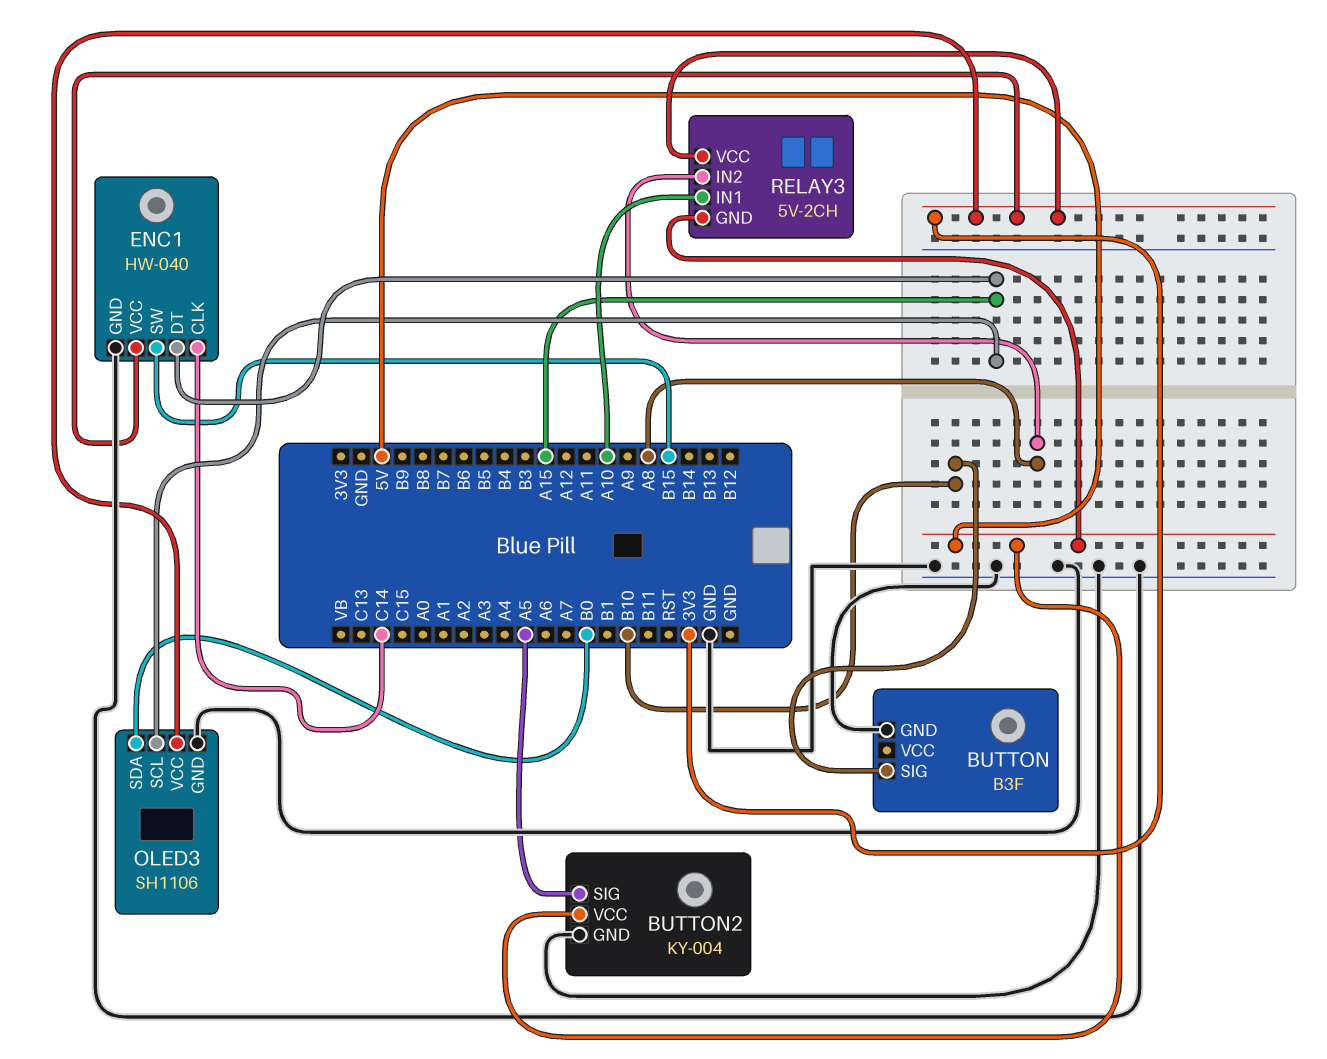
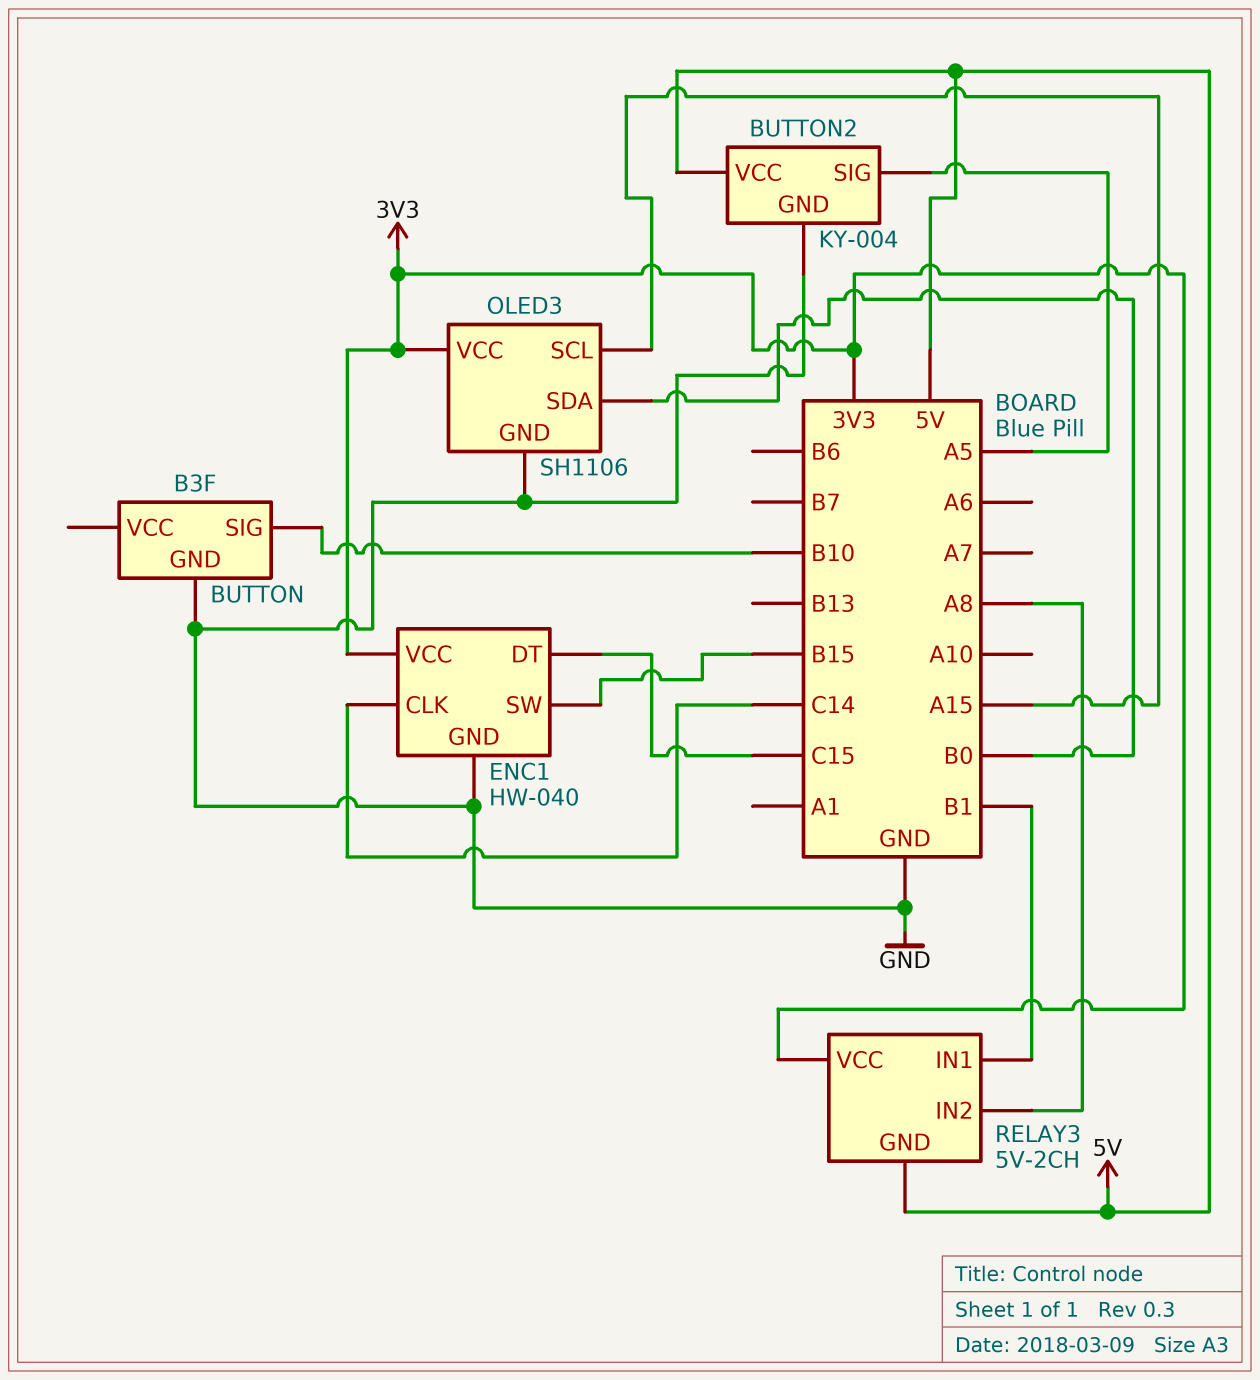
ENC1 pin DT: A15 -> C15
RELAY3 pin IN1: A10 -> B1

